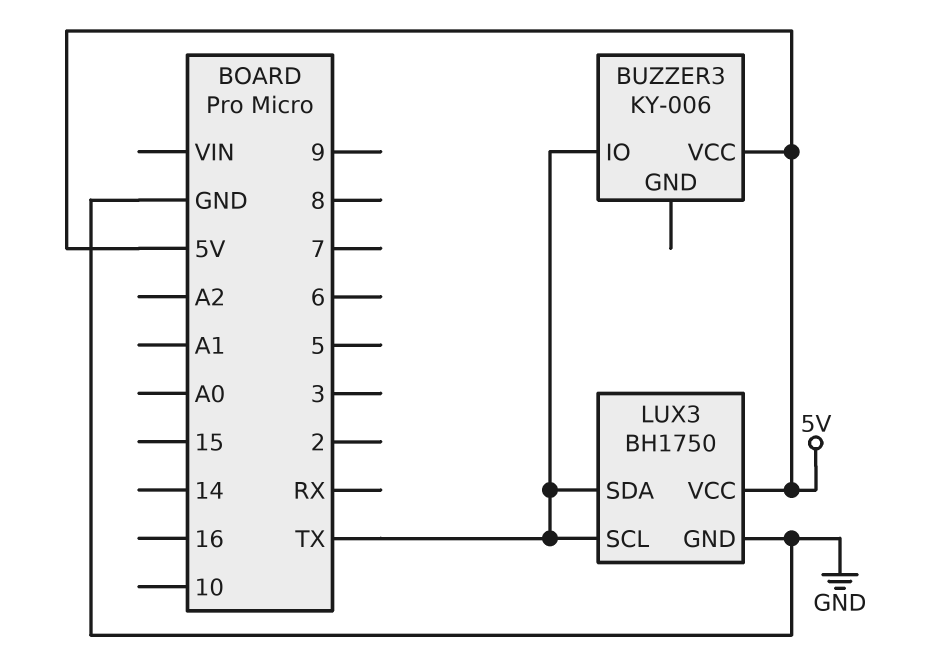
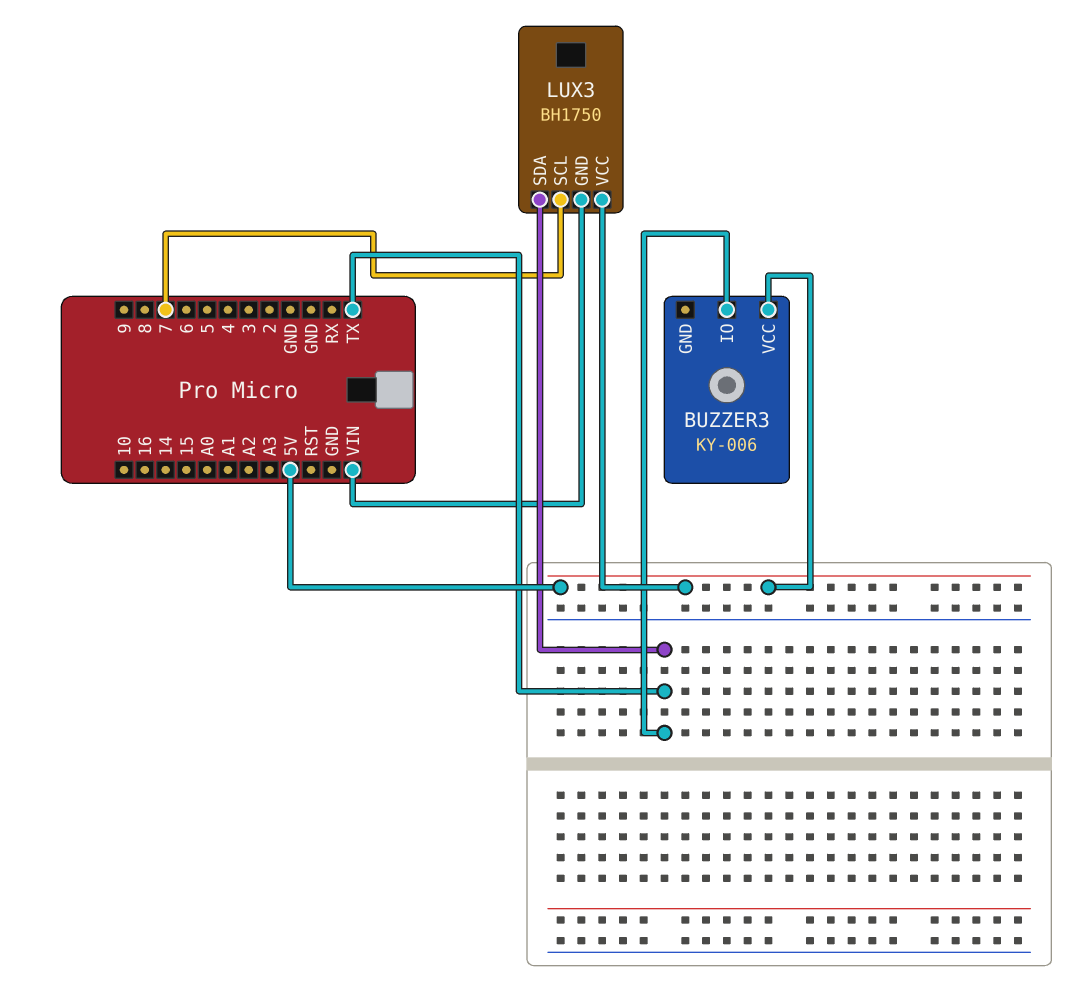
LUX3 pin GND: GND -> VIN
LUX3 pin SCL: TX -> 7

